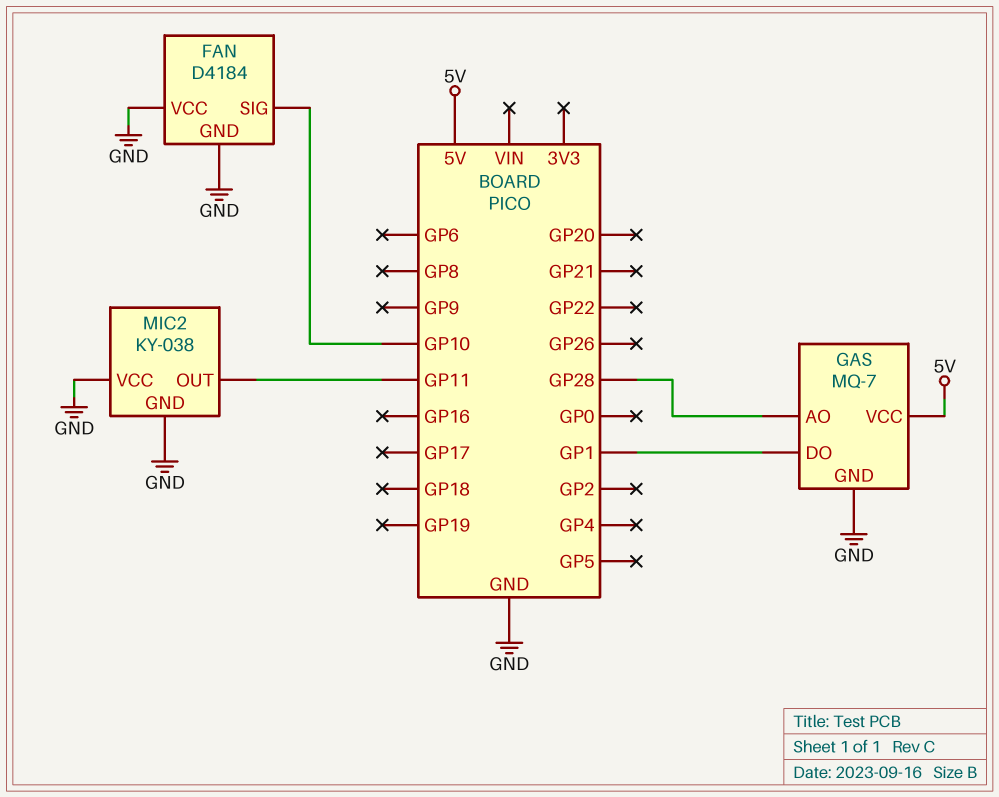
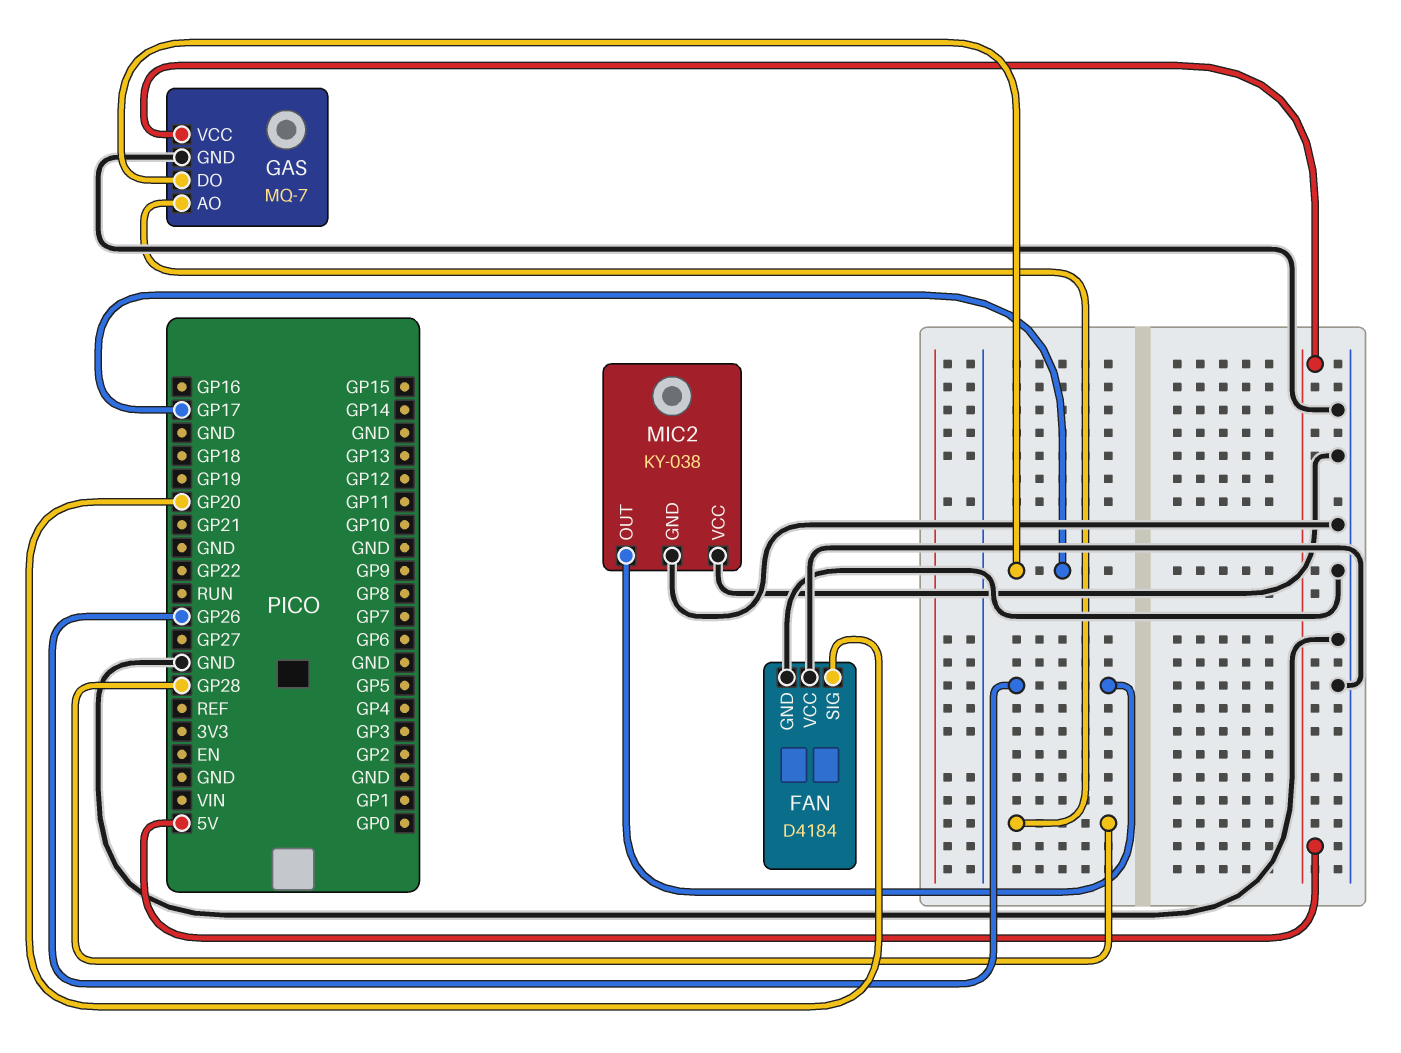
FAN pin SIG: GP10 -> GP20
GAS pin DO: GP1 -> GP17
MIC2 pin OUT: GP11 -> GP26

